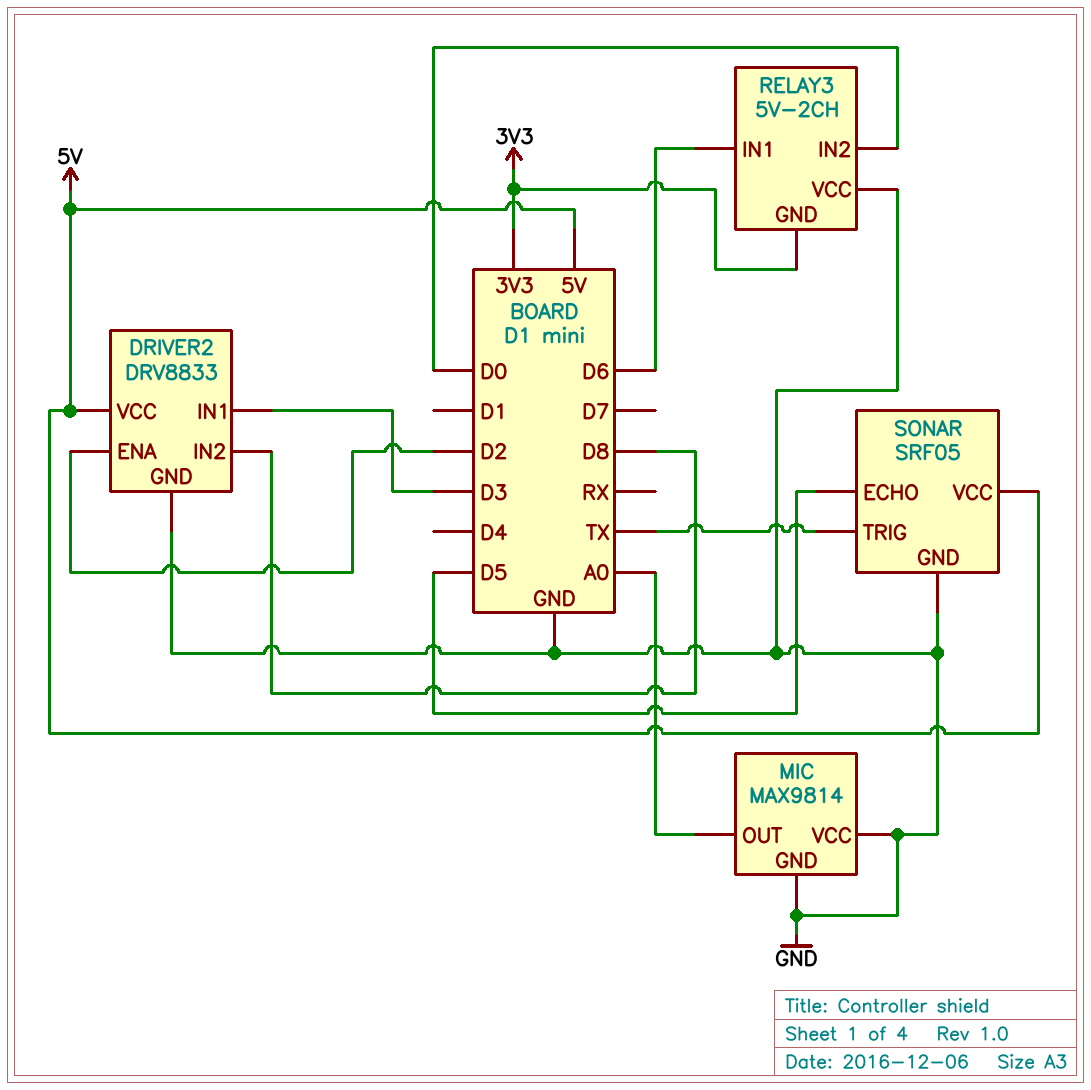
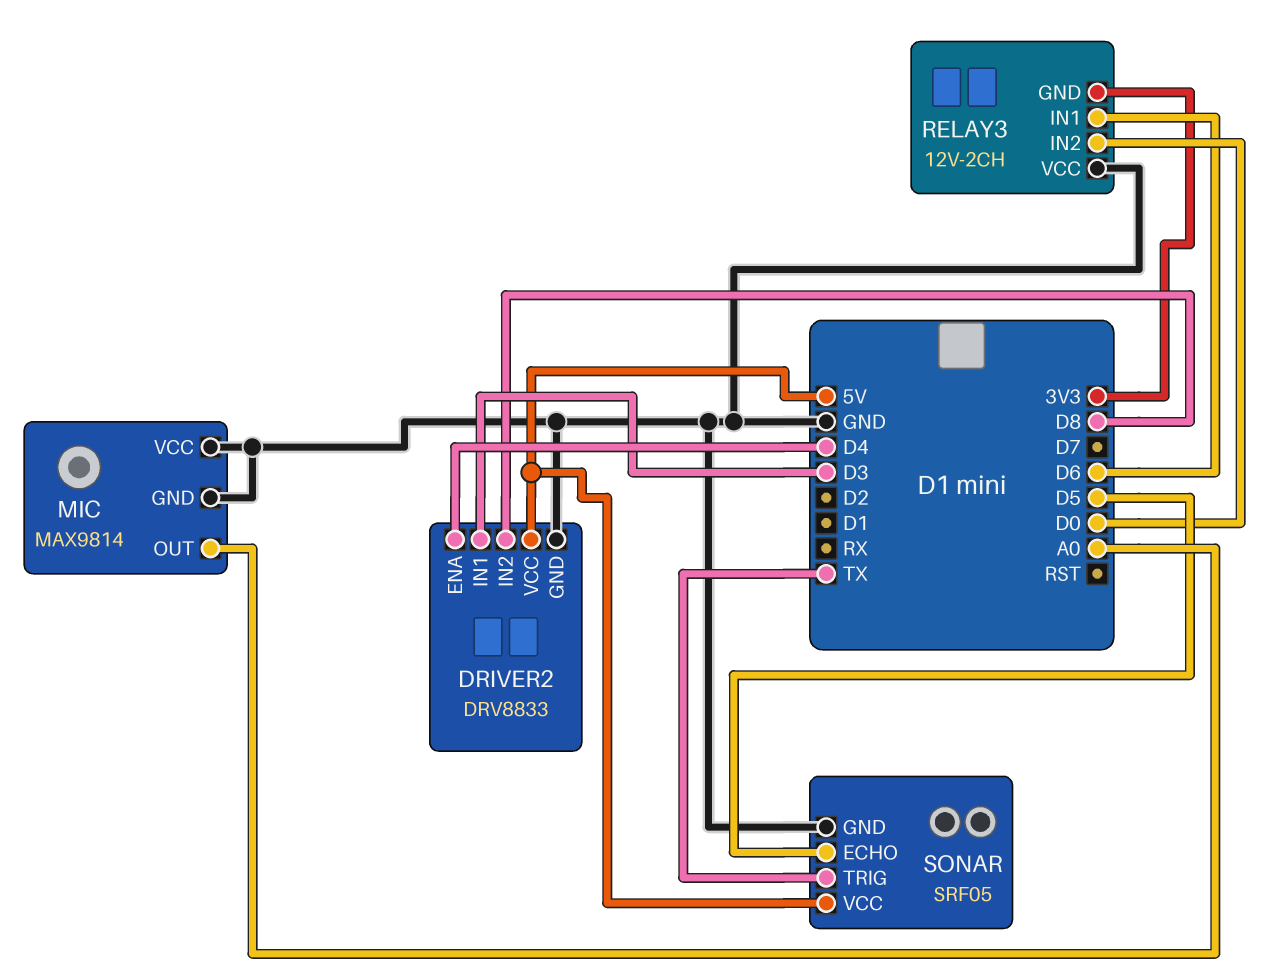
DRIVER2 pin ENA: D2 -> D4
RELAY3: 5V-2CH -> 12V-2CH

